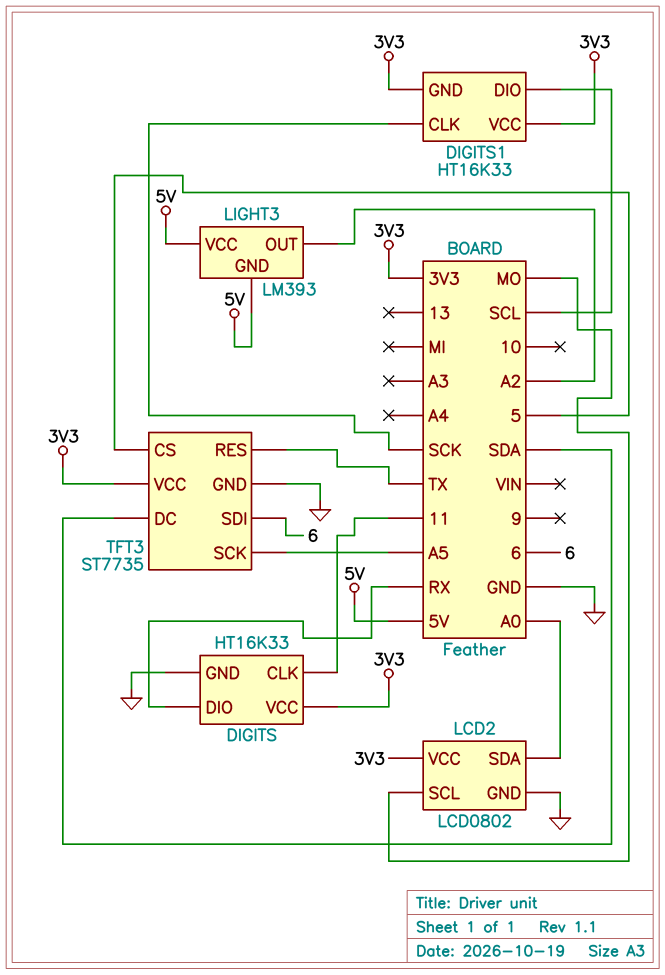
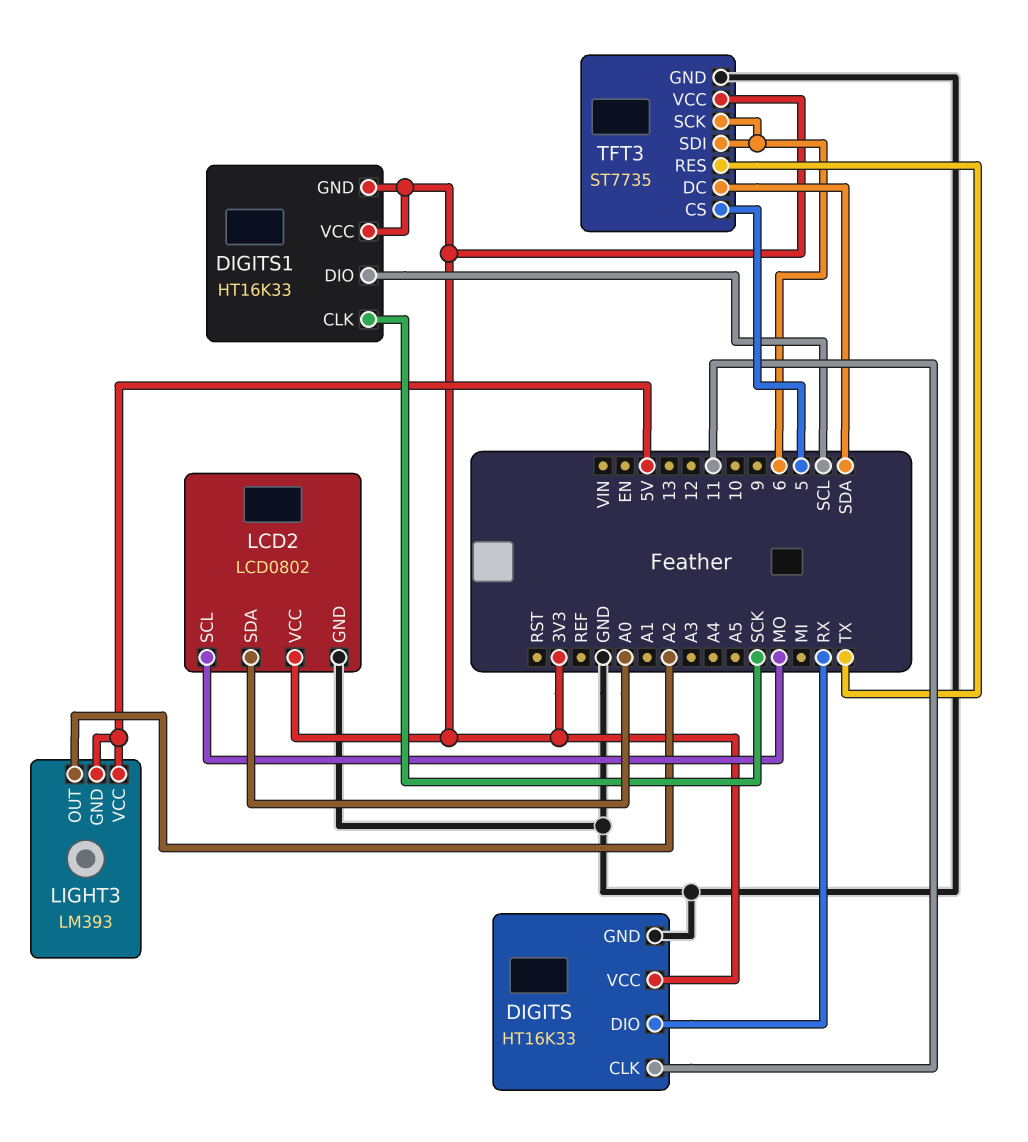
TFT3 pin SCK: A5 -> 6

